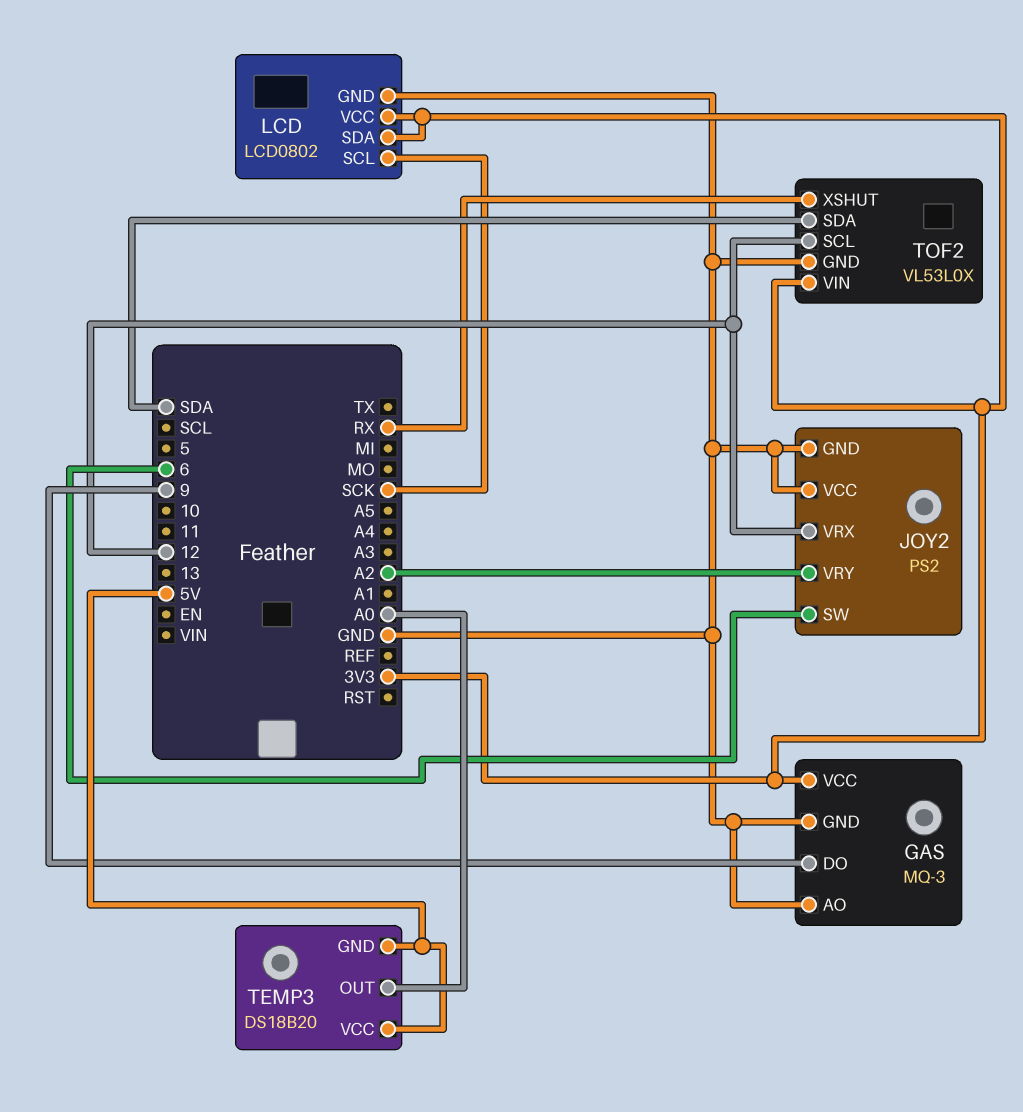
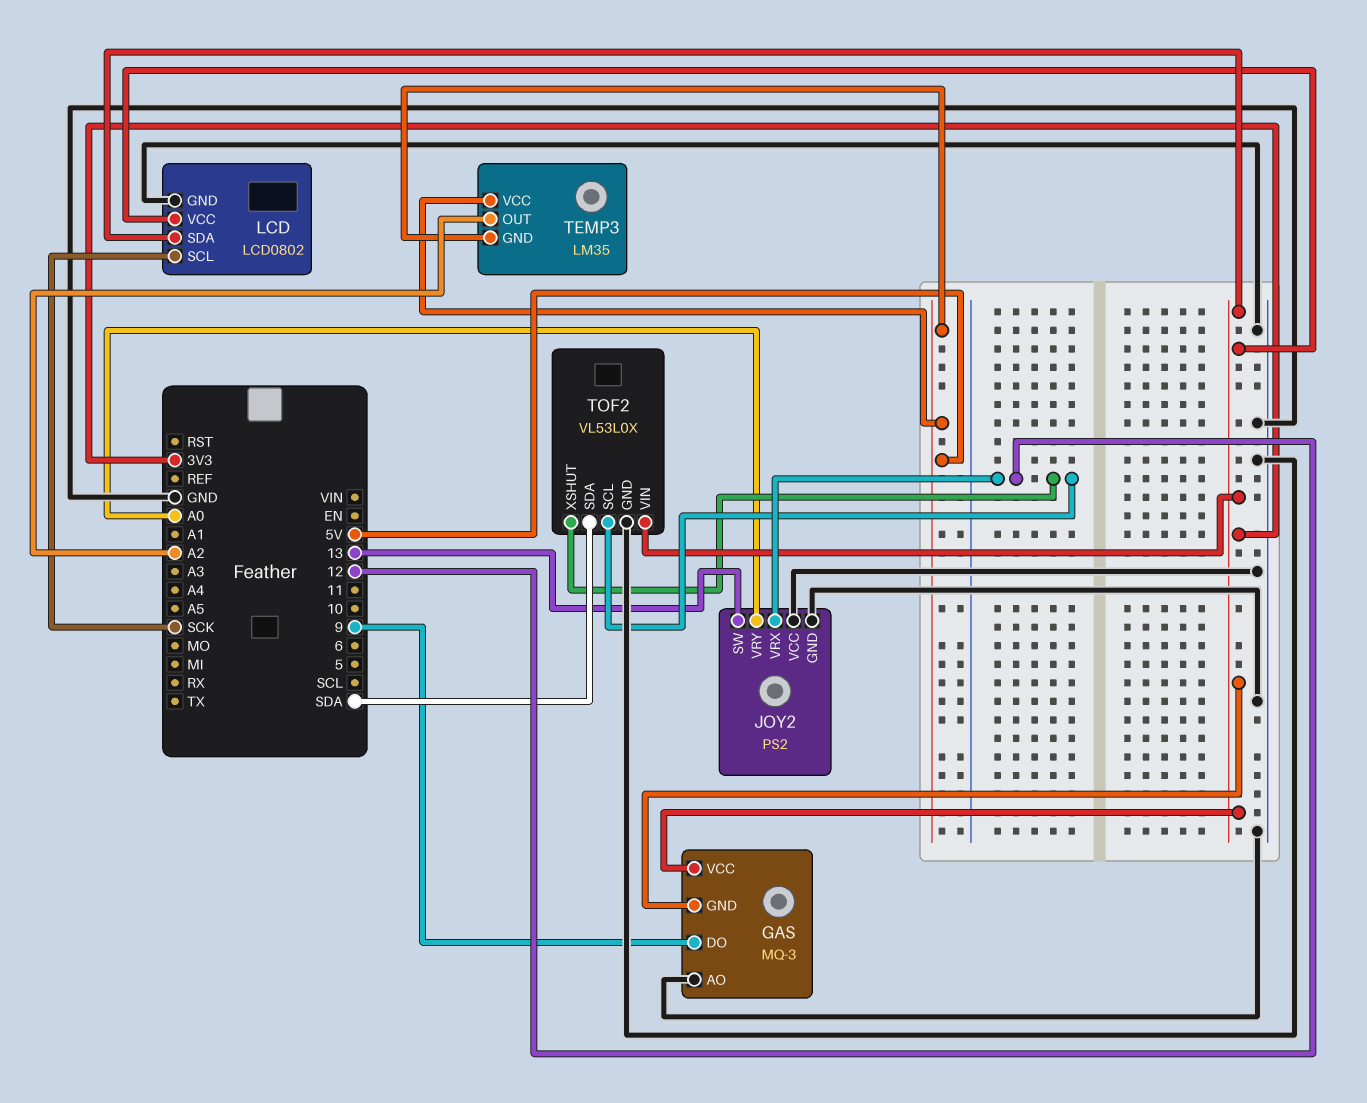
GAS pin GND: GND -> 3V3
JOY2 pin SW: 6 -> 13
JOY2 pin VRY: A2 -> A0
TEMP3: DS18B20 -> LM35
TEMP3 pin OUT: A0 -> A2
TOF2 pin XSHUT: RX -> 12

